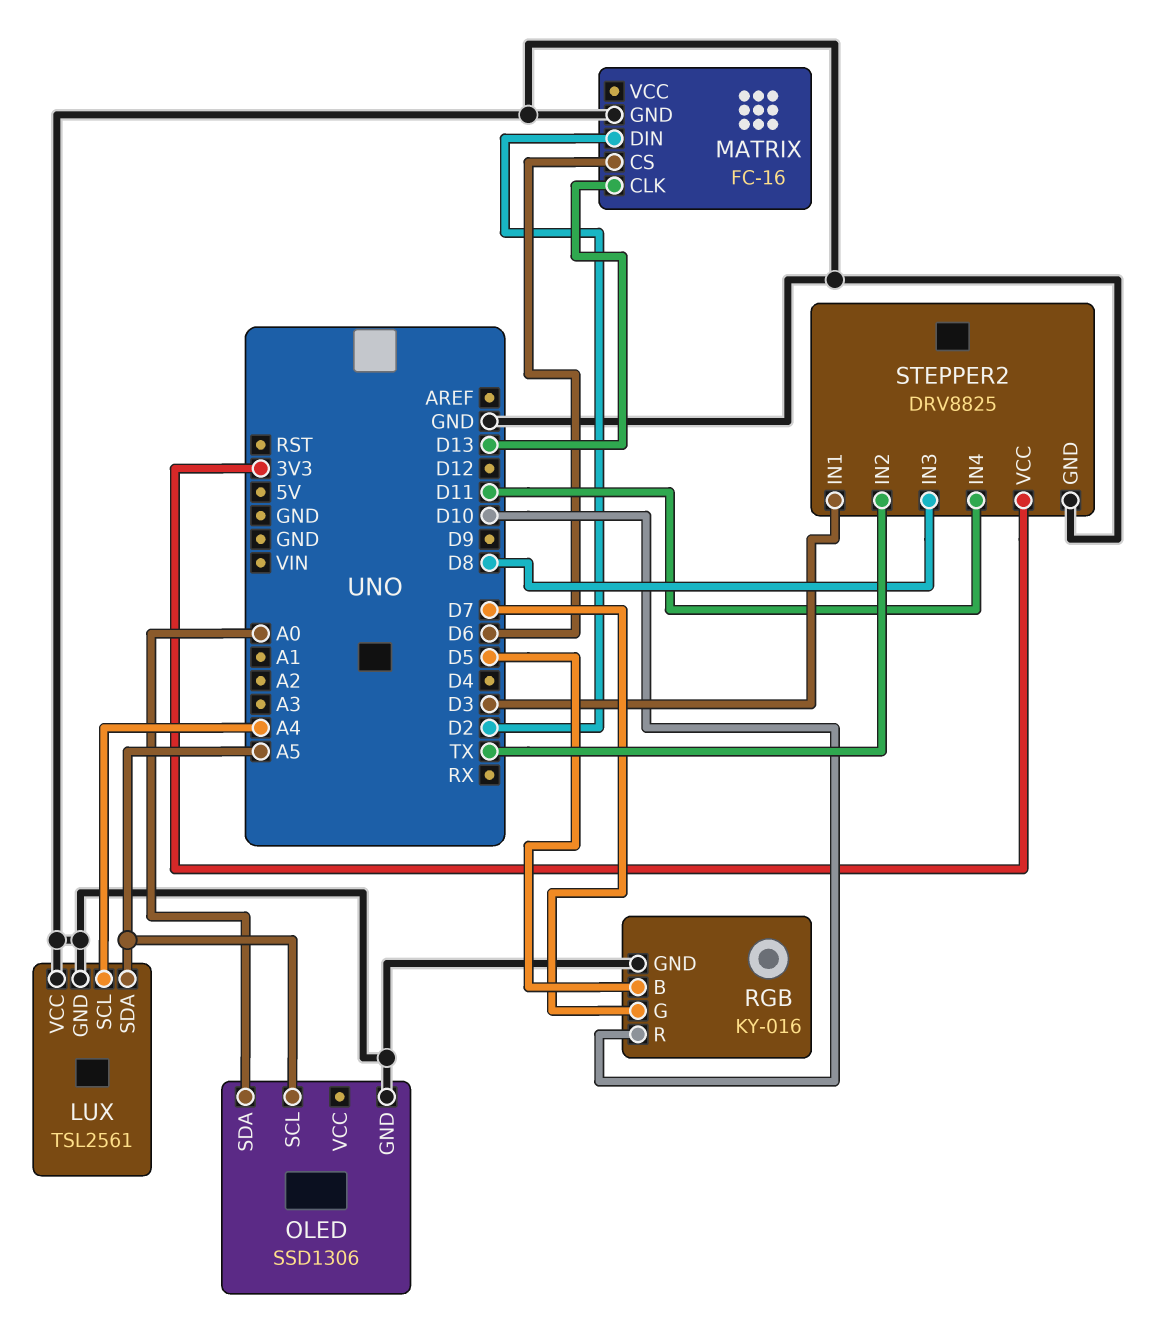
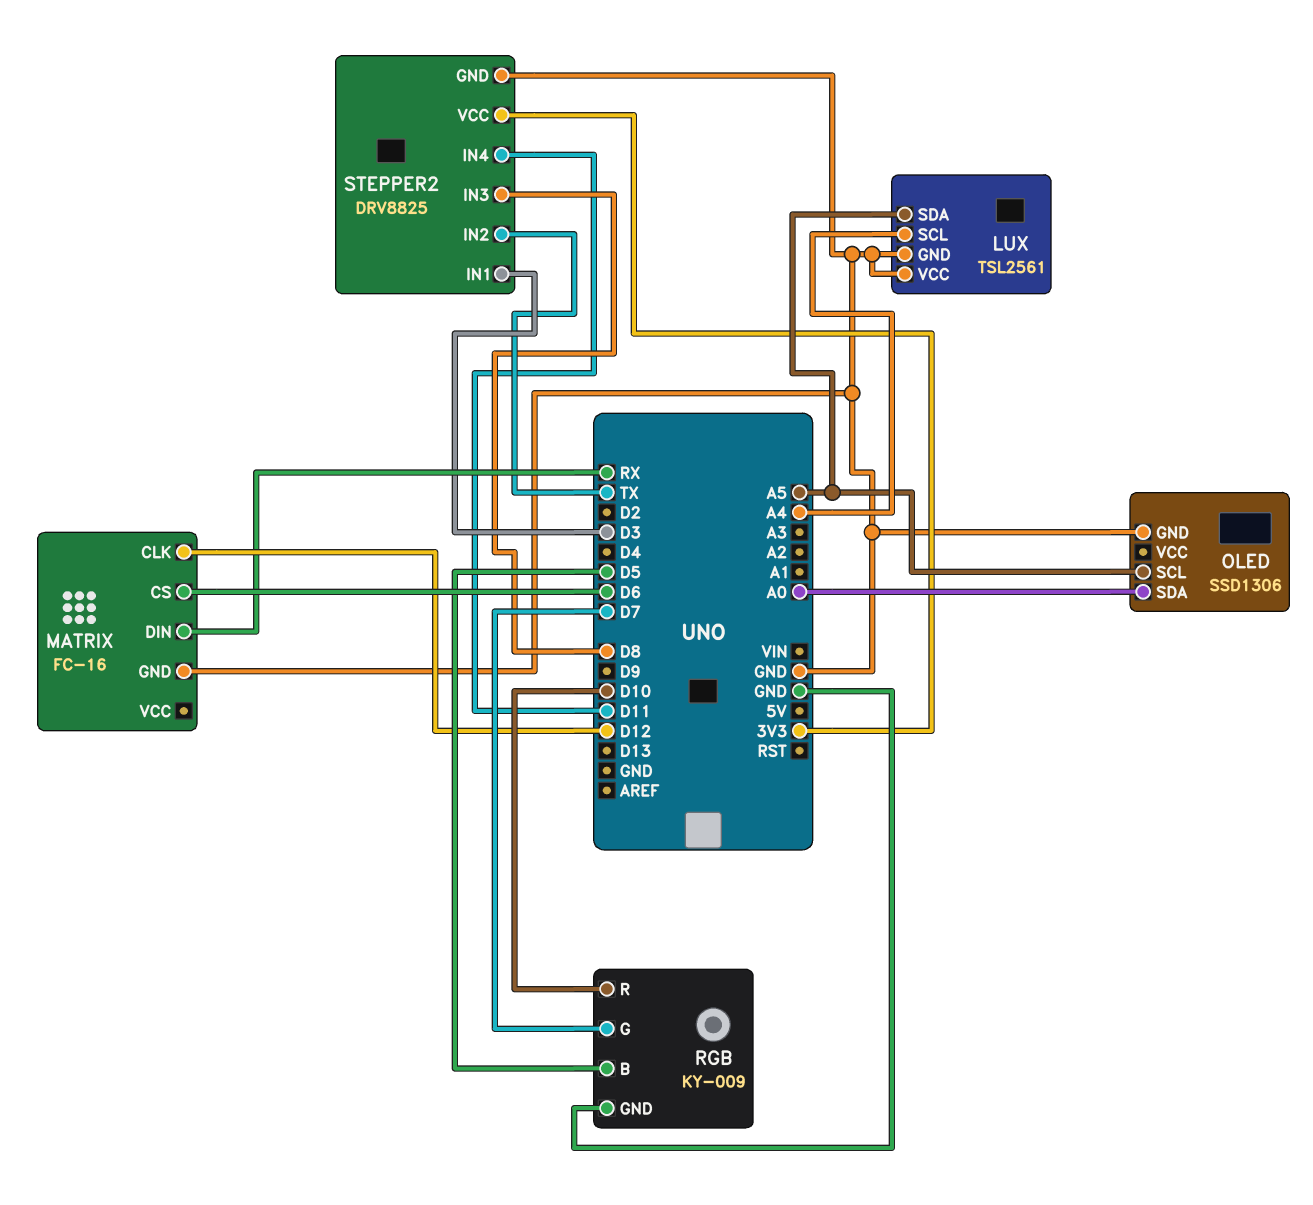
MATRIX pin CLK: D13 -> D12
MATRIX pin DIN: D2 -> RX
RGB: KY-016 -> KY-009

